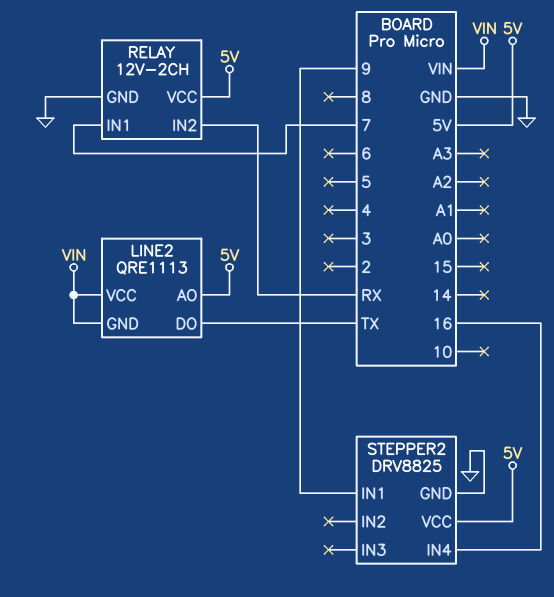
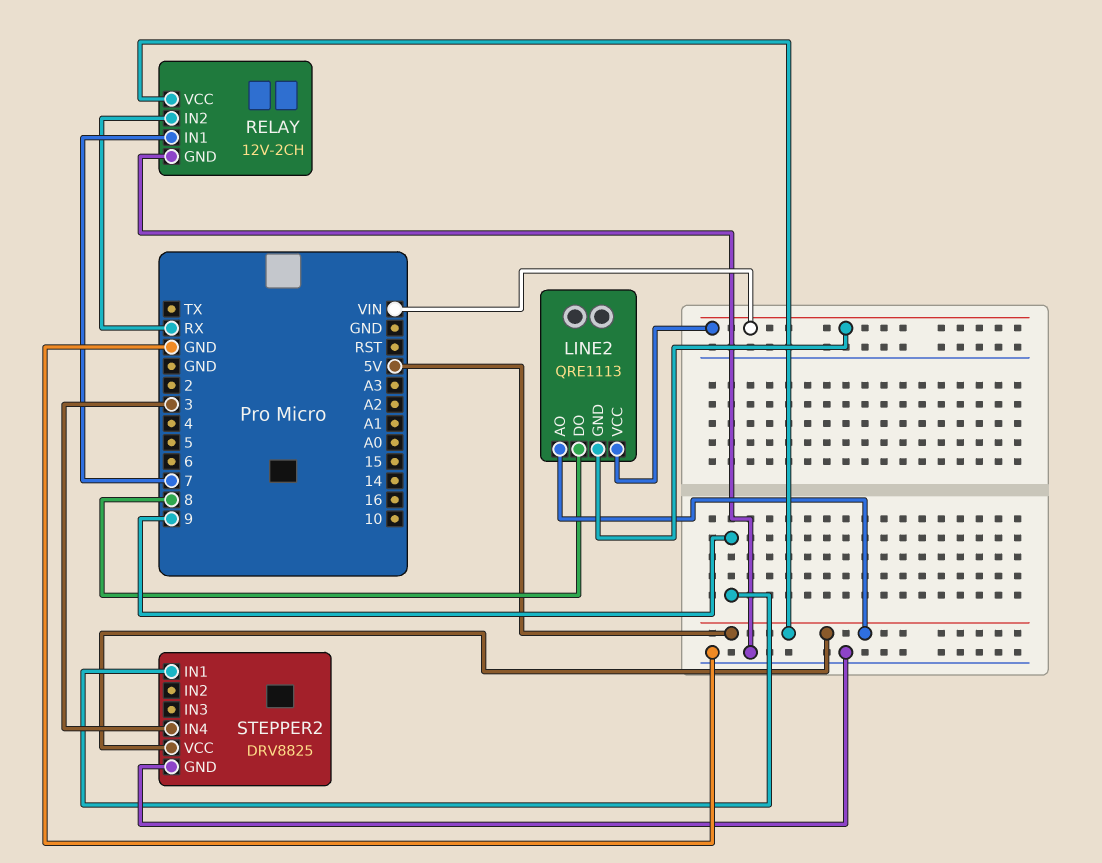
LINE2 pin DO: TX -> 8
STEPPER2 pin IN4: 16 -> 3

